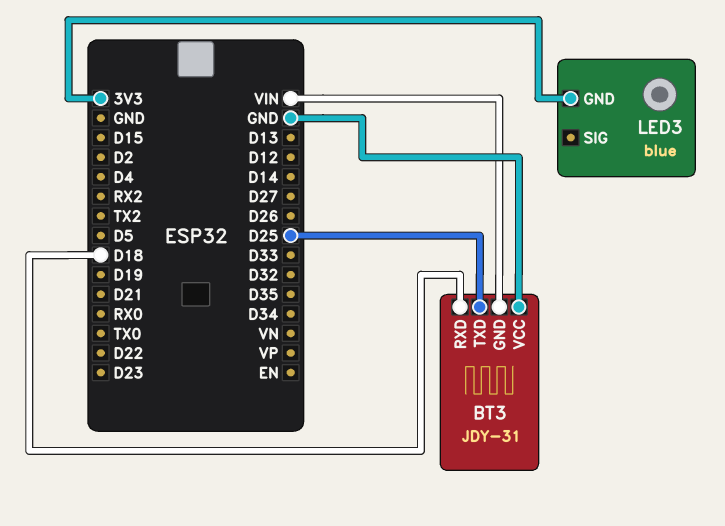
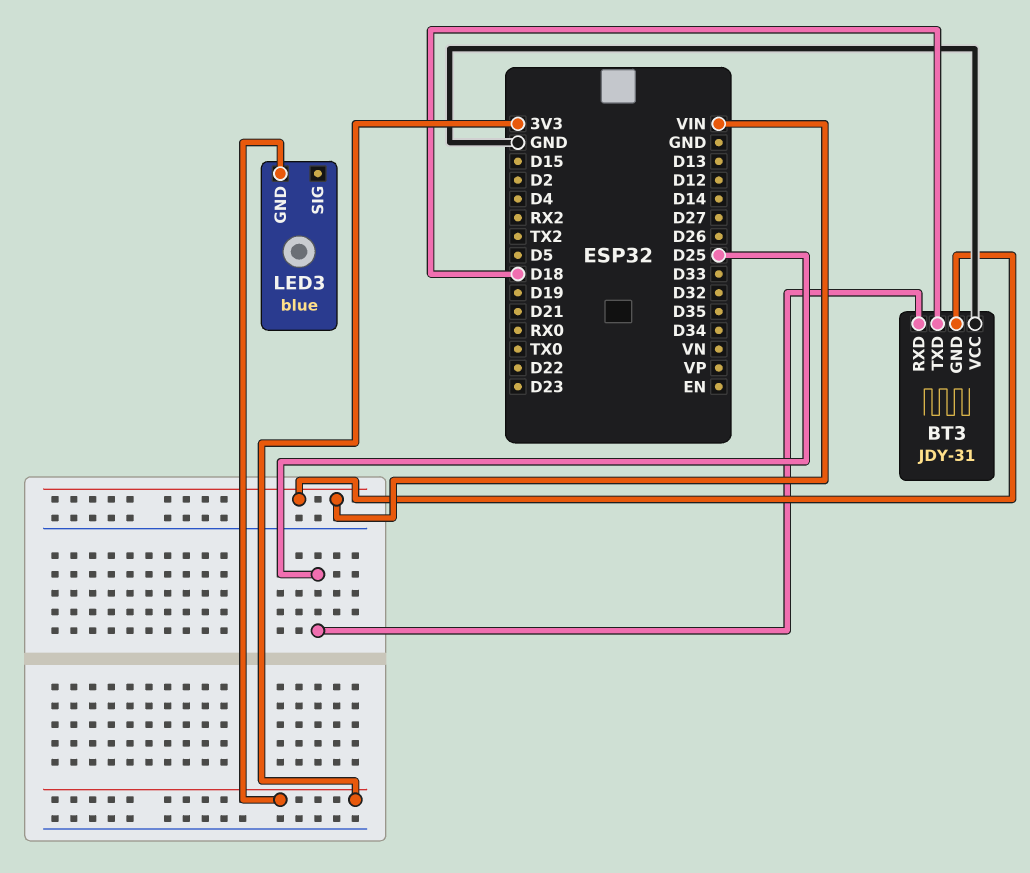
BT3 pin RXD: D18 -> D25
BT3 pin TXD: D25 -> D18

